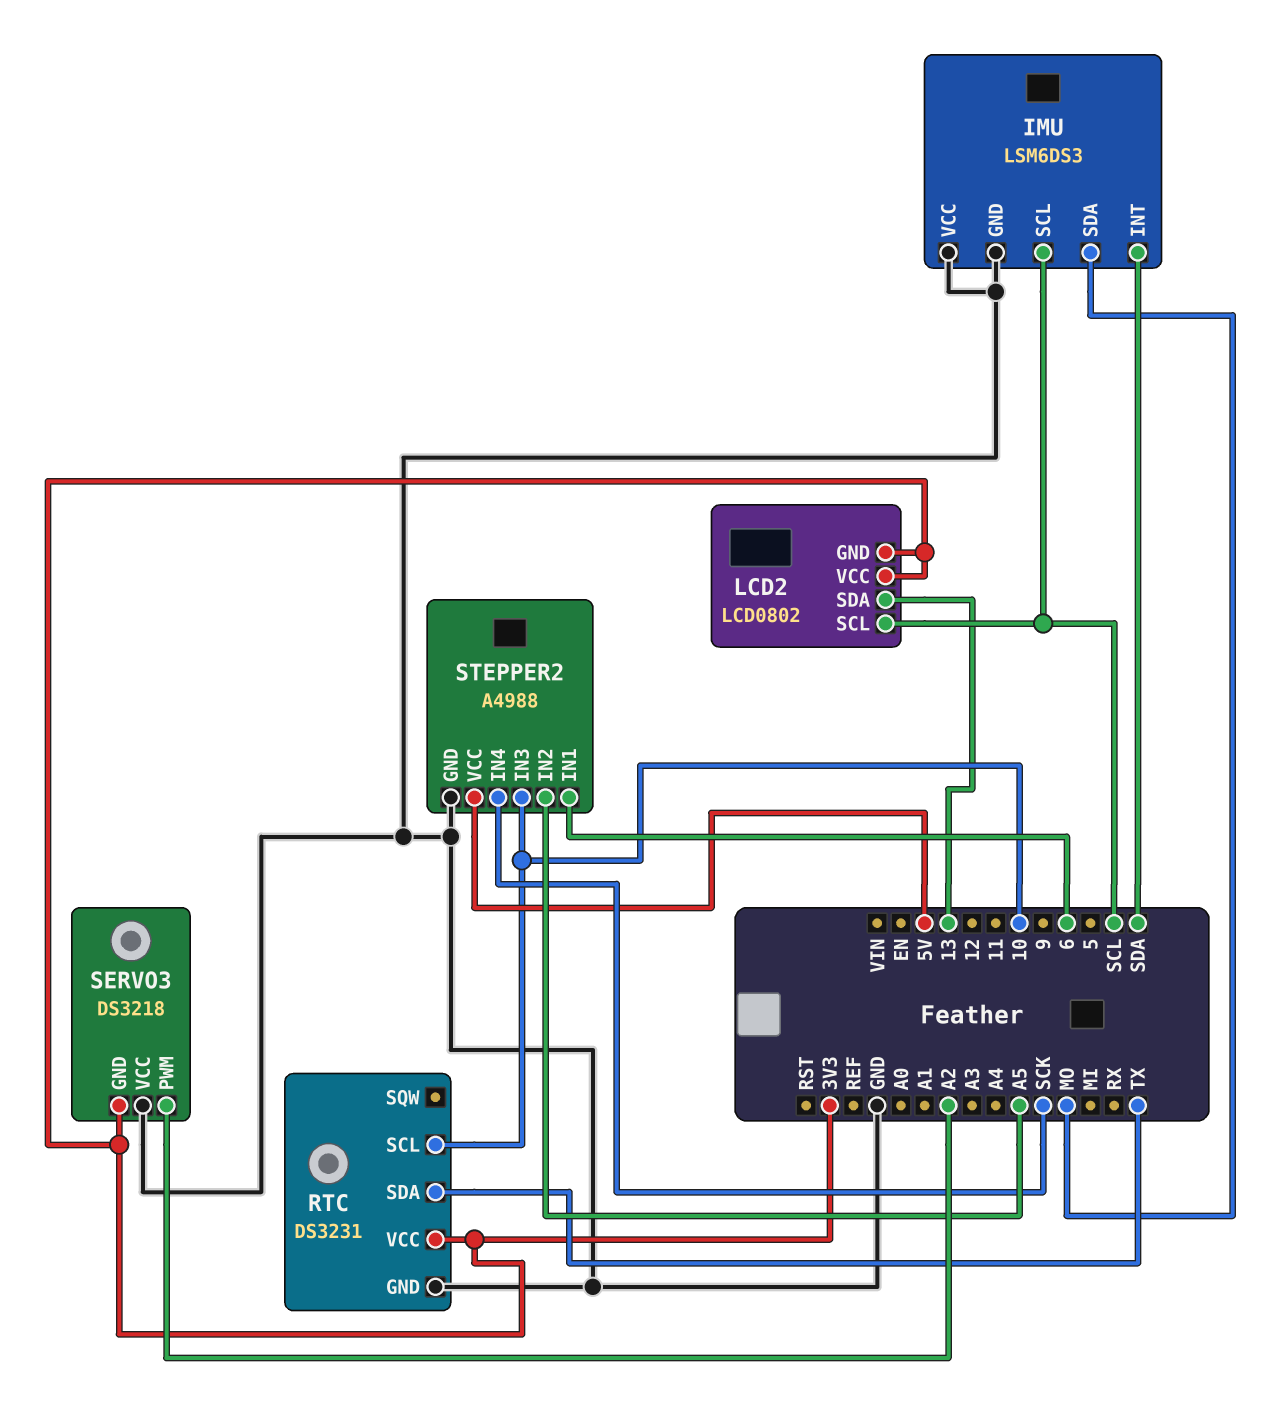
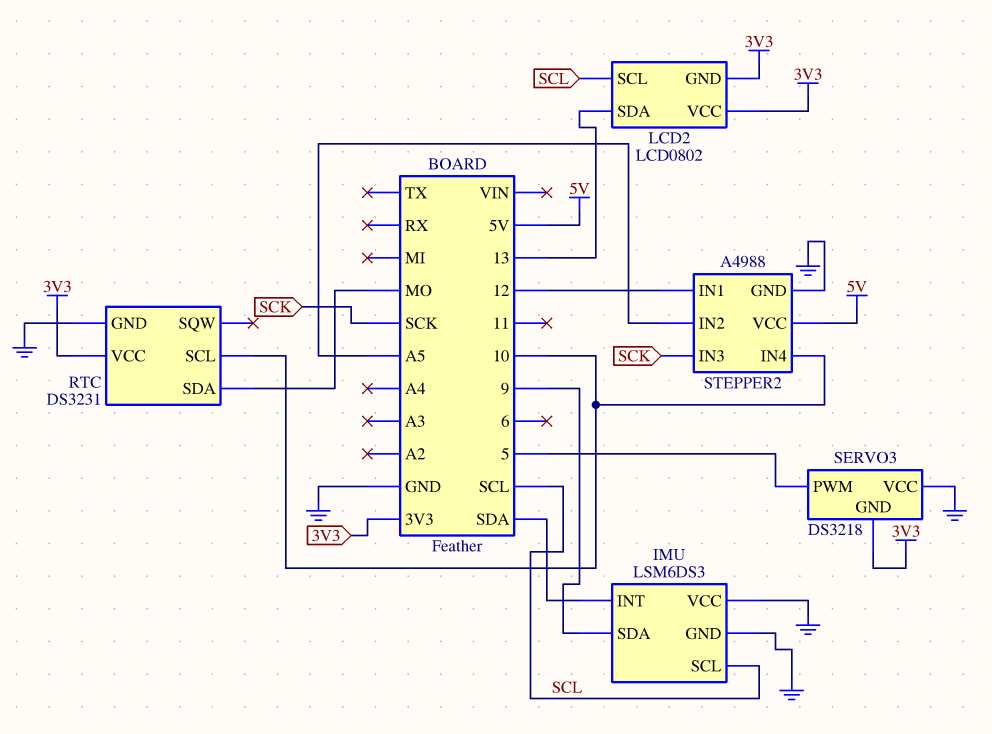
IMU pin SDA: MO -> 9
RTC pin SDA: TX -> MO
SERVO3 pin PWM: A2 -> 5
STEPPER2 pin IN1: 6 -> 12
STEPPER2 pin IN3: 10 -> SCK
STEPPER2 pin IN4: SCK -> 10

